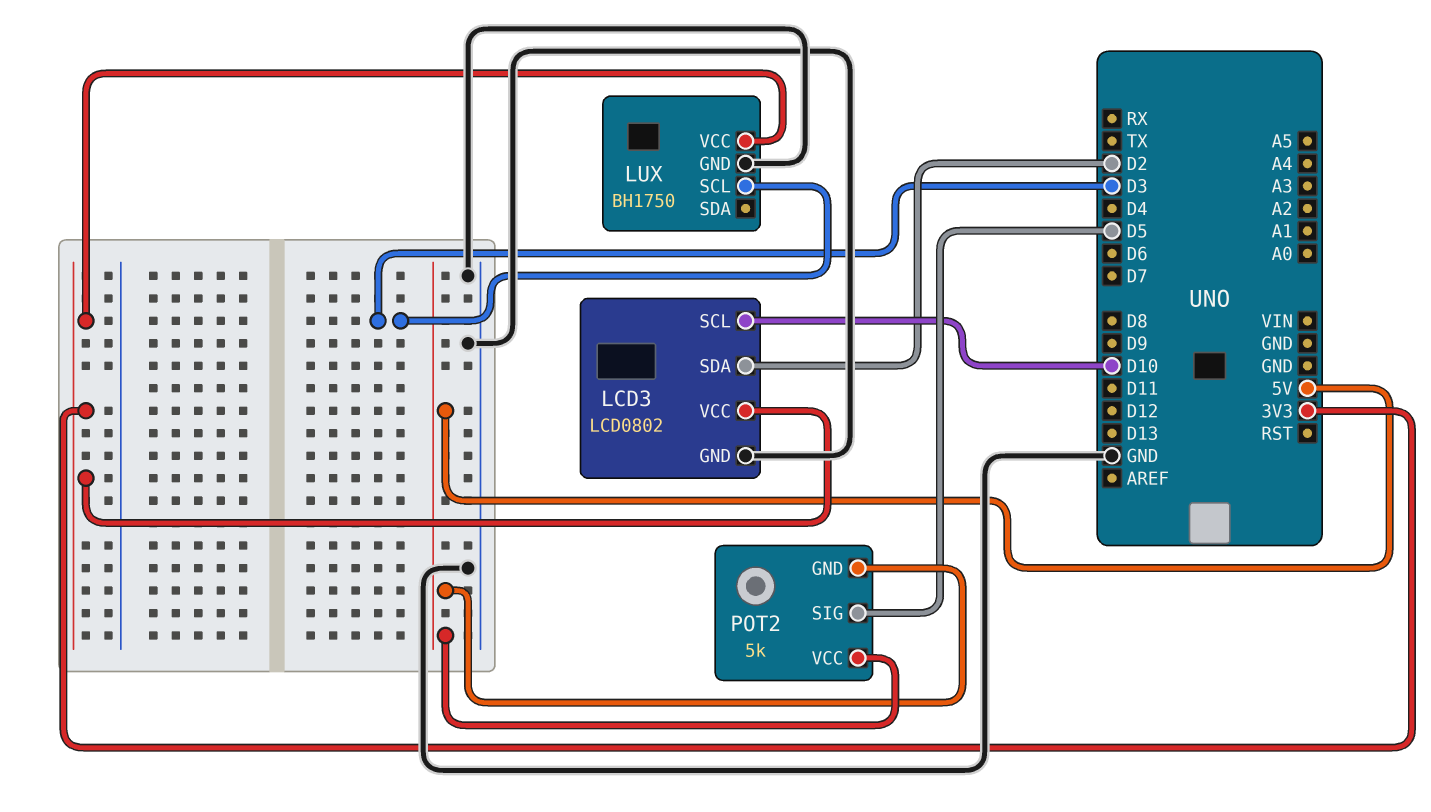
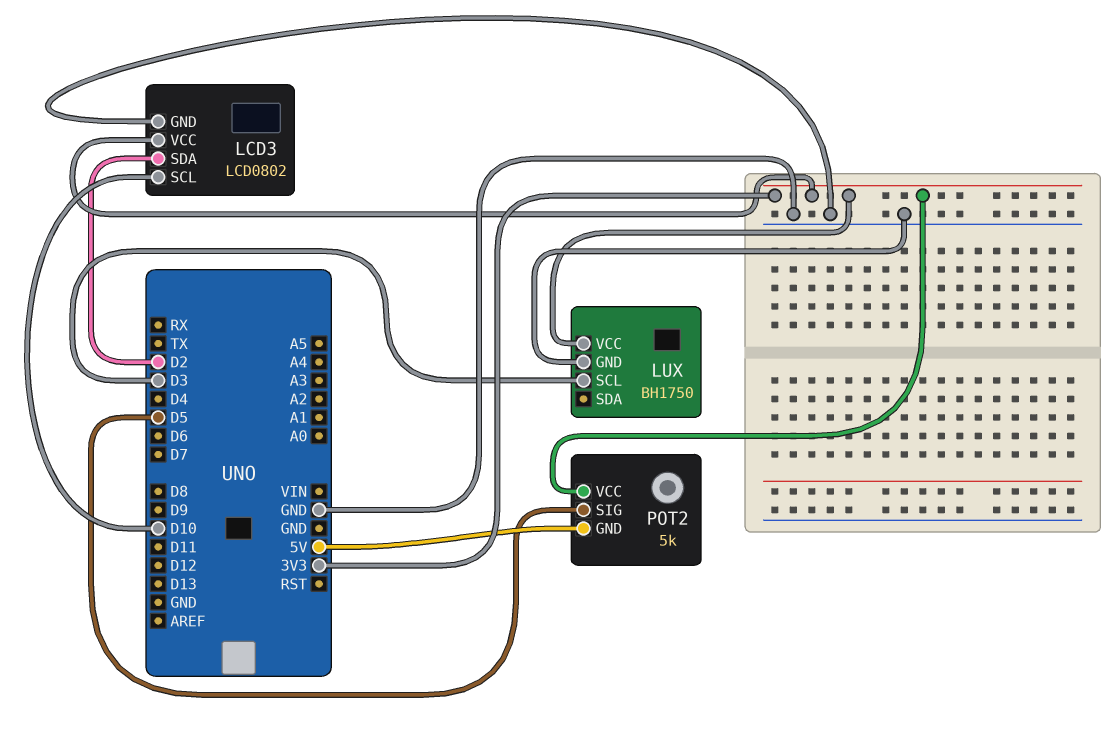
POT2 pin VCC: 5V -> 3V3

